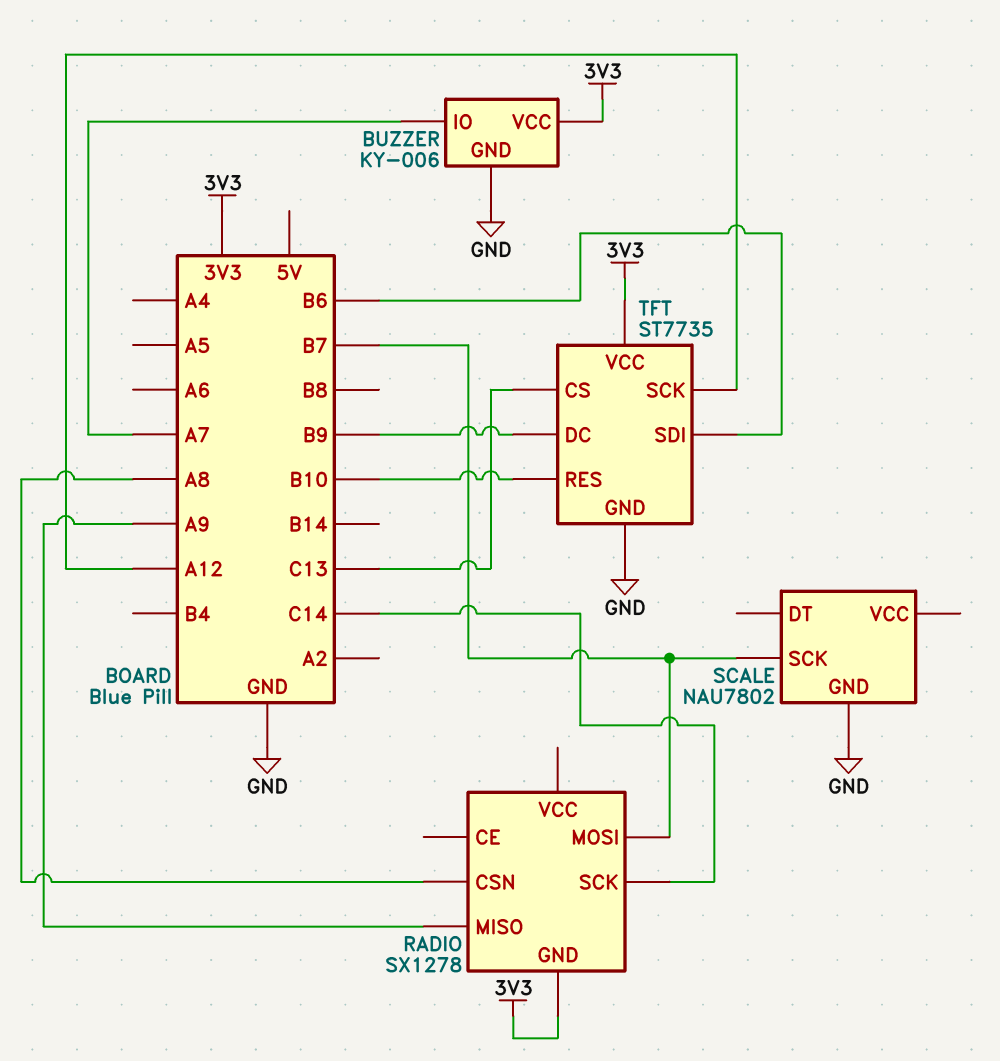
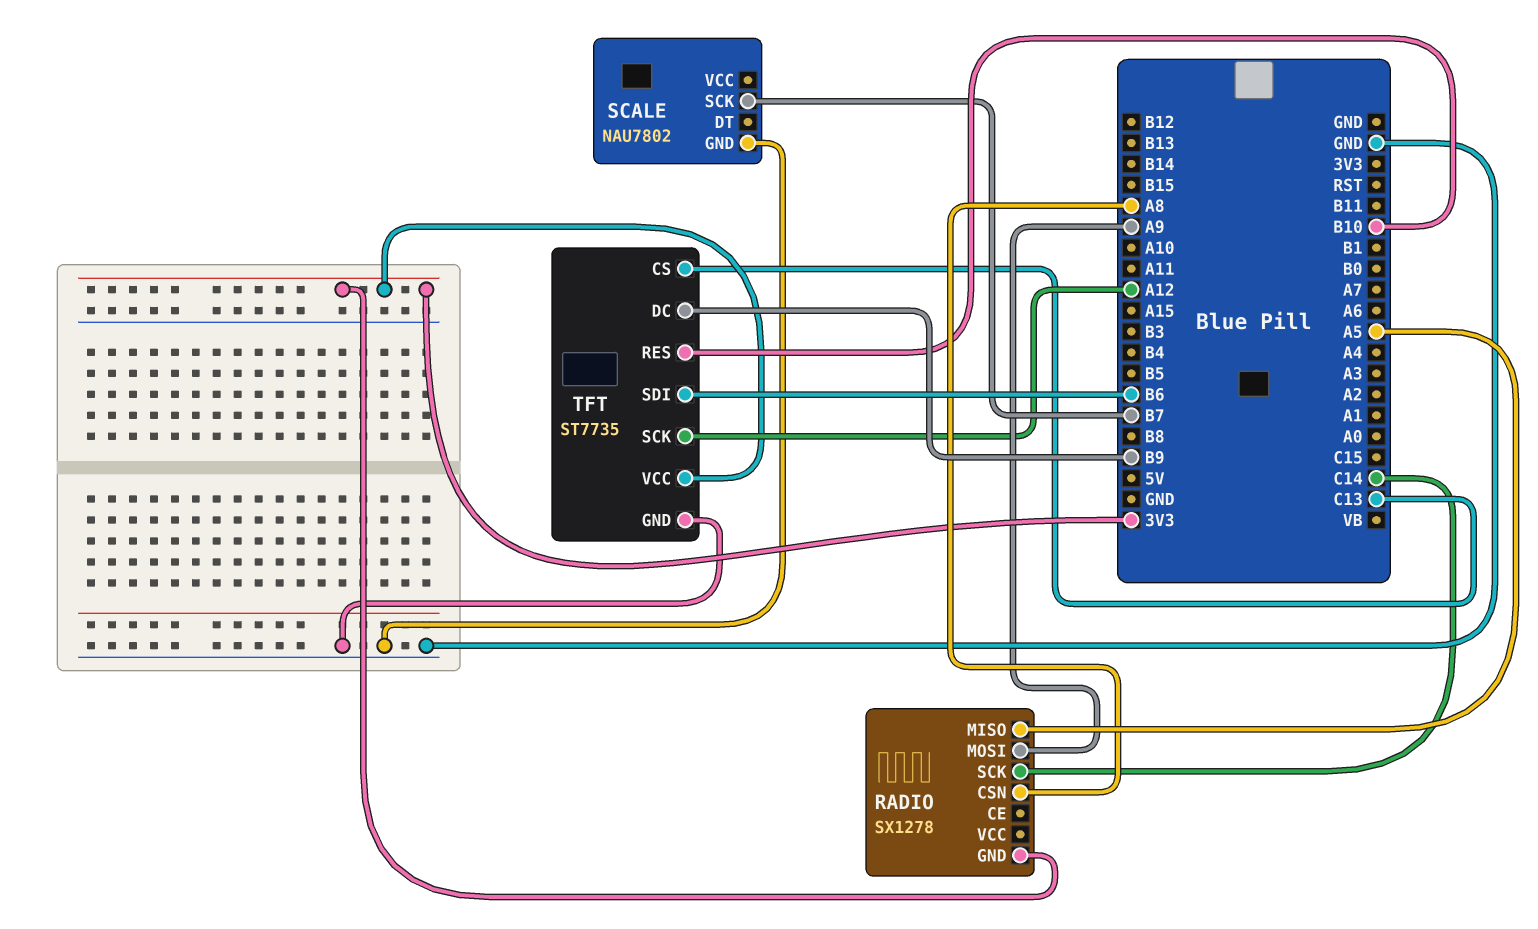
BUZZER: KY-006 -> none
BUZZER pin GND: GND -> none
BUZZER pin IO: A7 -> none
BUZZER pin VCC: 3V3 -> none
RADIO pin MISO: A9 -> A5
RADIO pin MOSI: B7 -> A9

